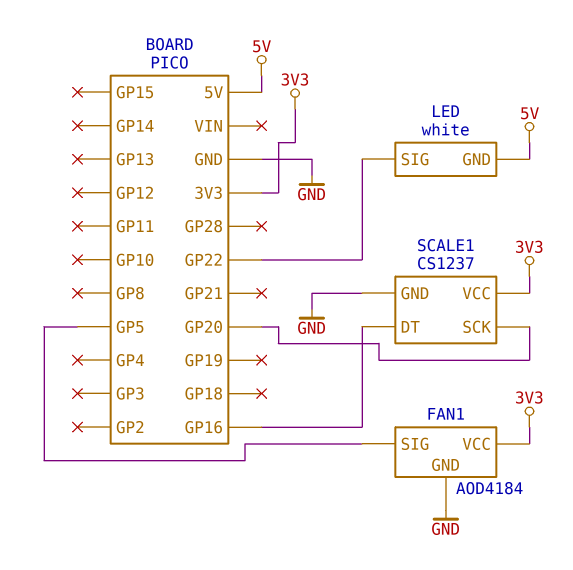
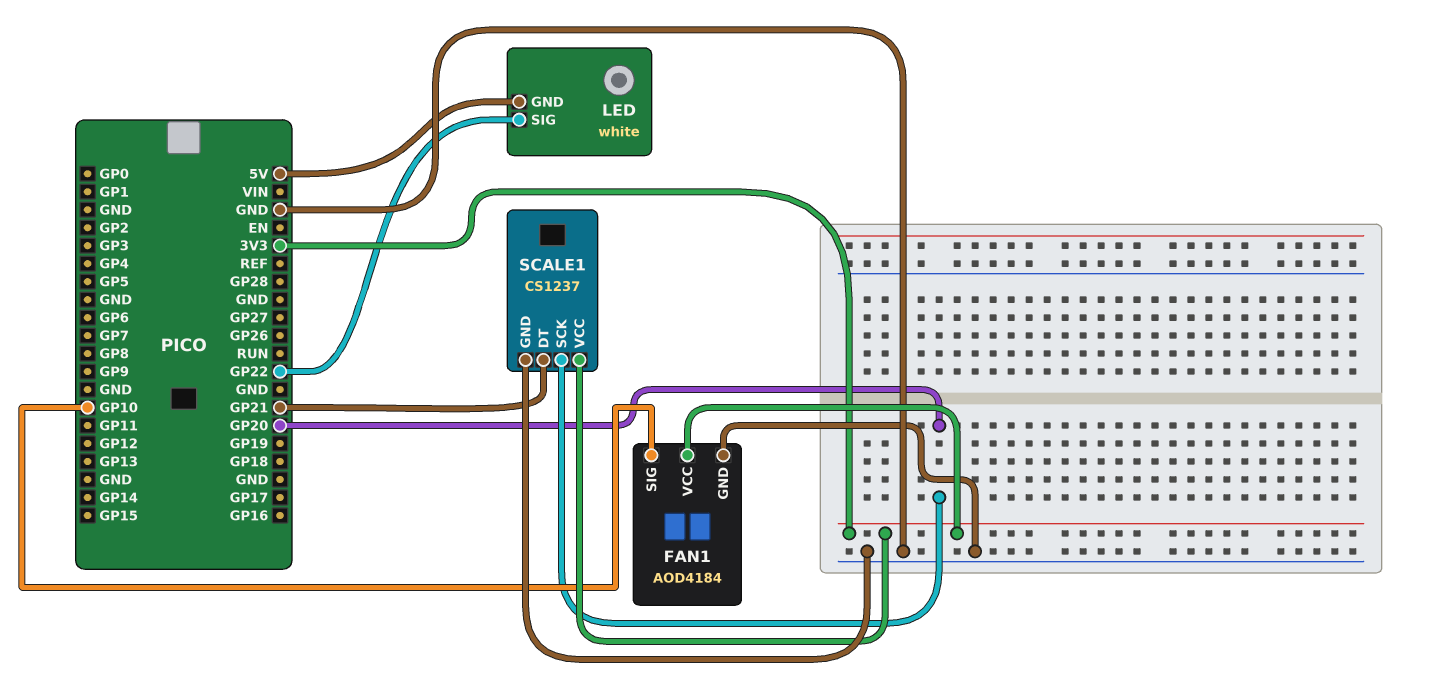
FAN1 pin SIG: GP5 -> GP10
SCALE1 pin DT: GP16 -> GP21

